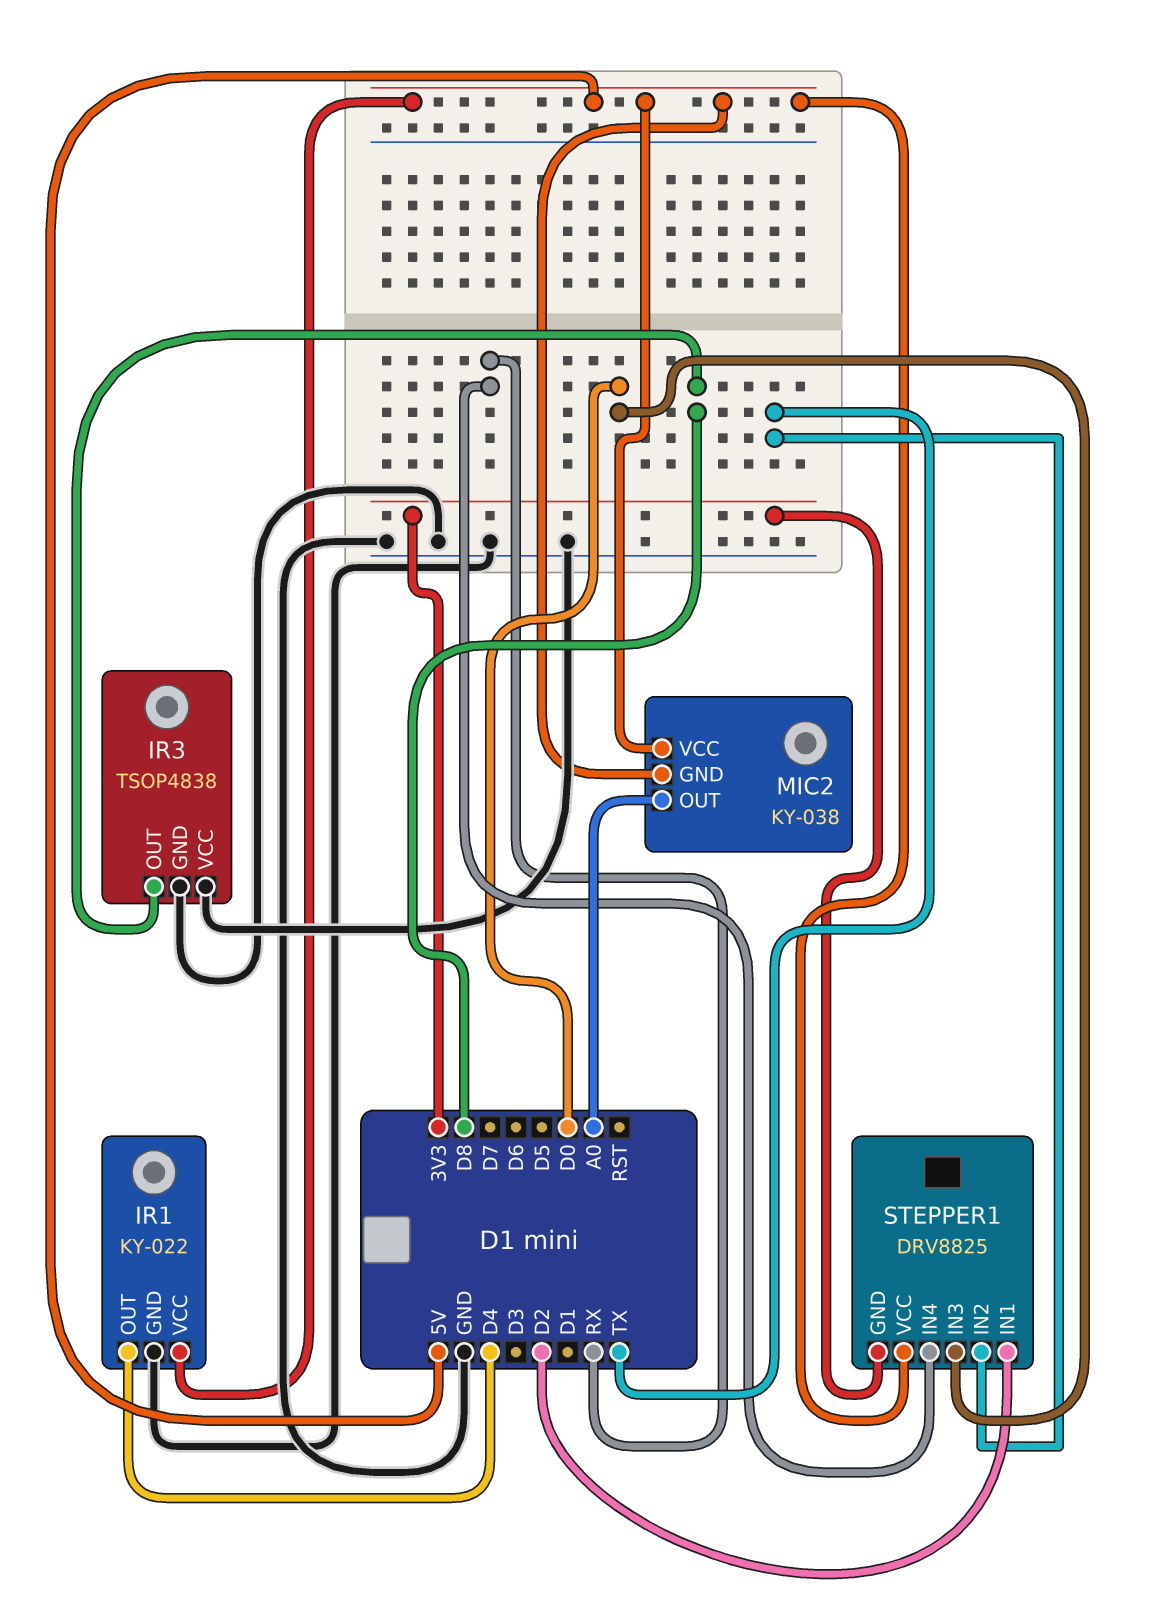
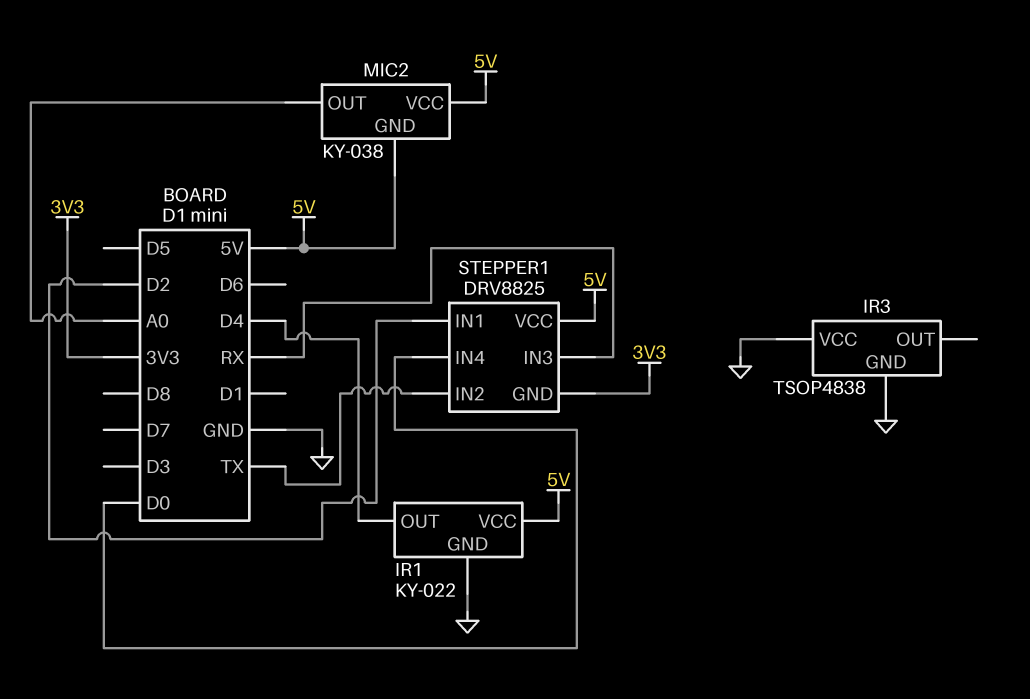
IR3 pin OUT: D8 -> none
STEPPER1 pin IN3: D0 -> RX
STEPPER1 pin IN4: RX -> D0

